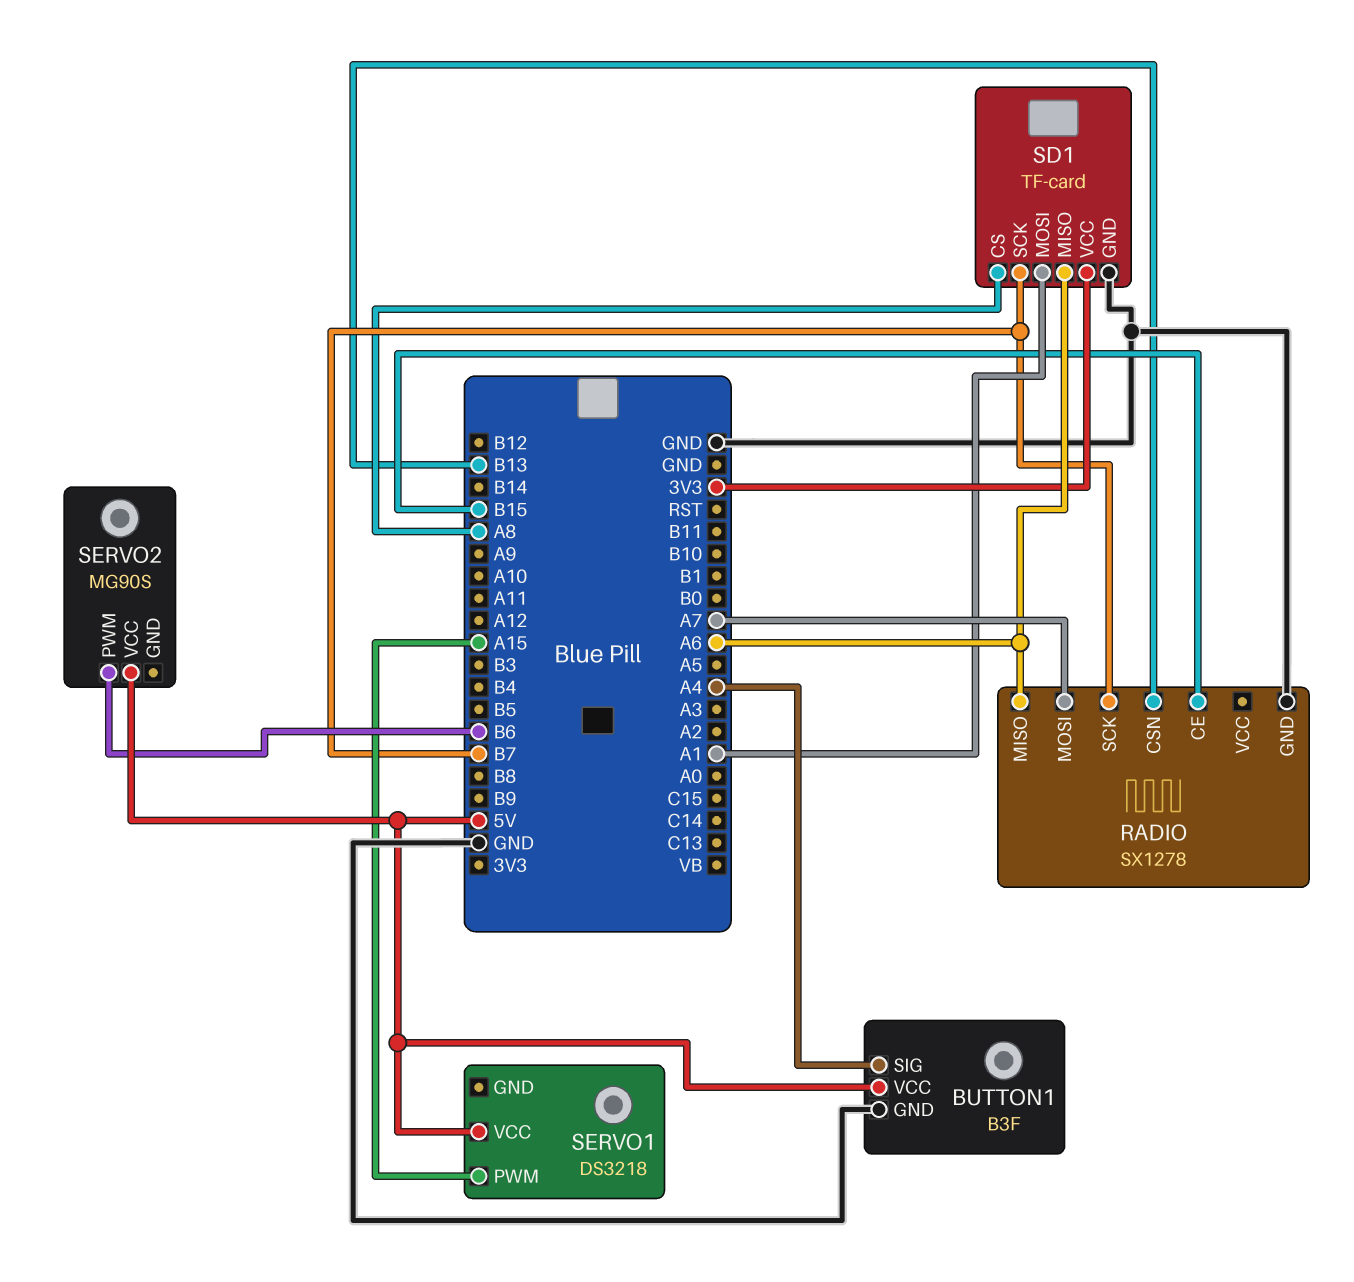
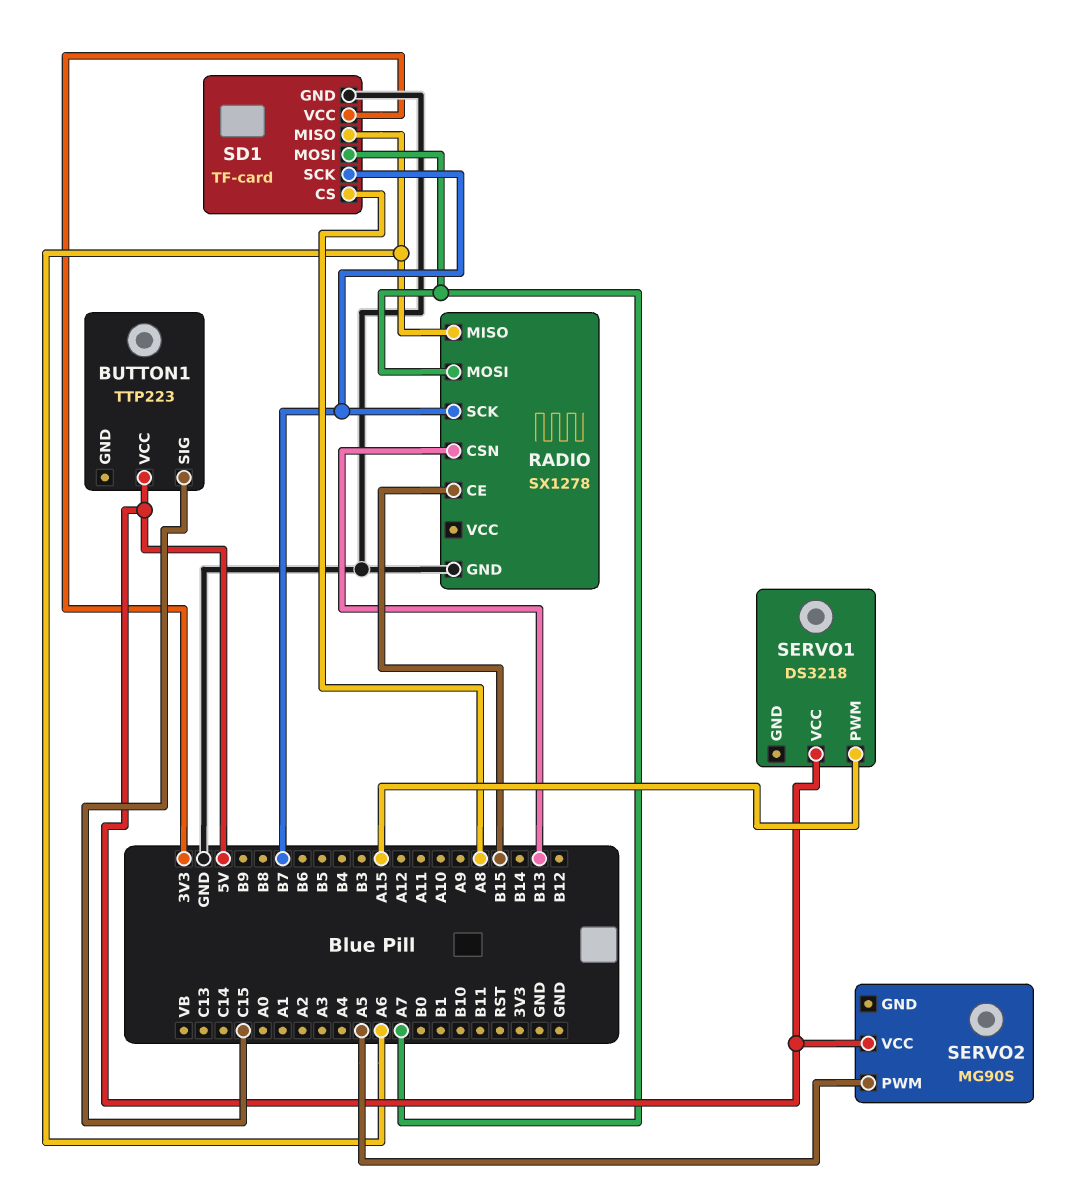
BUTTON1: B3F -> TTP223
BUTTON1 pin GND: GND -> none
BUTTON1 pin SIG: A4 -> C15
SD1 pin MOSI: A1 -> A7
SERVO2 pin PWM: B6 -> A5

